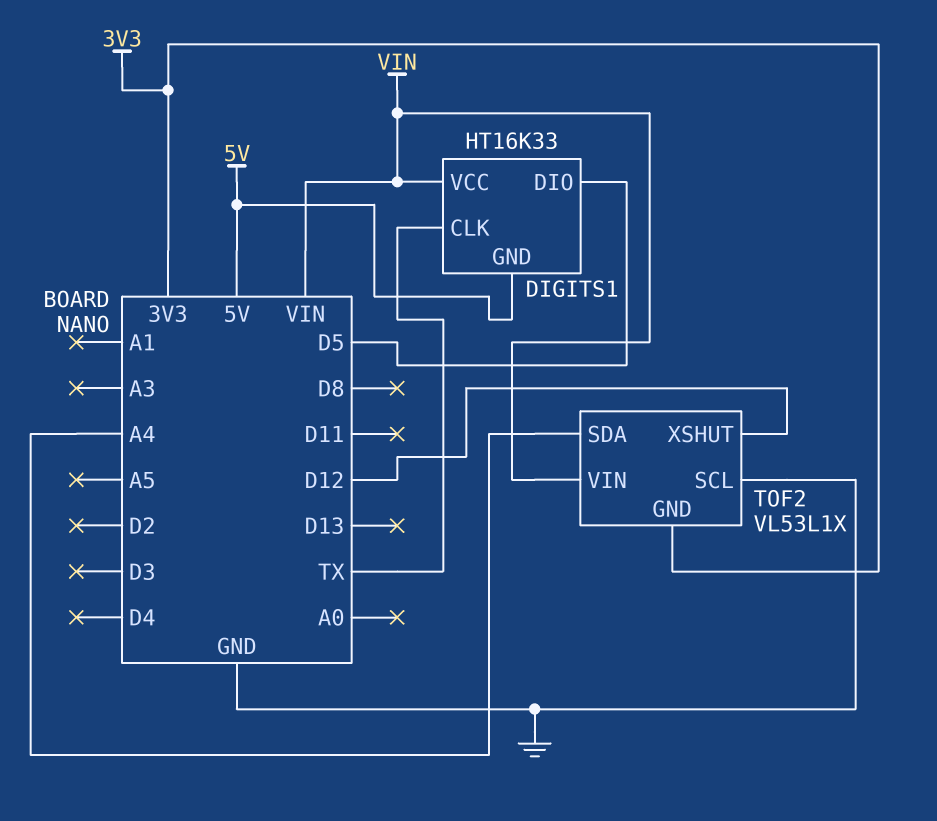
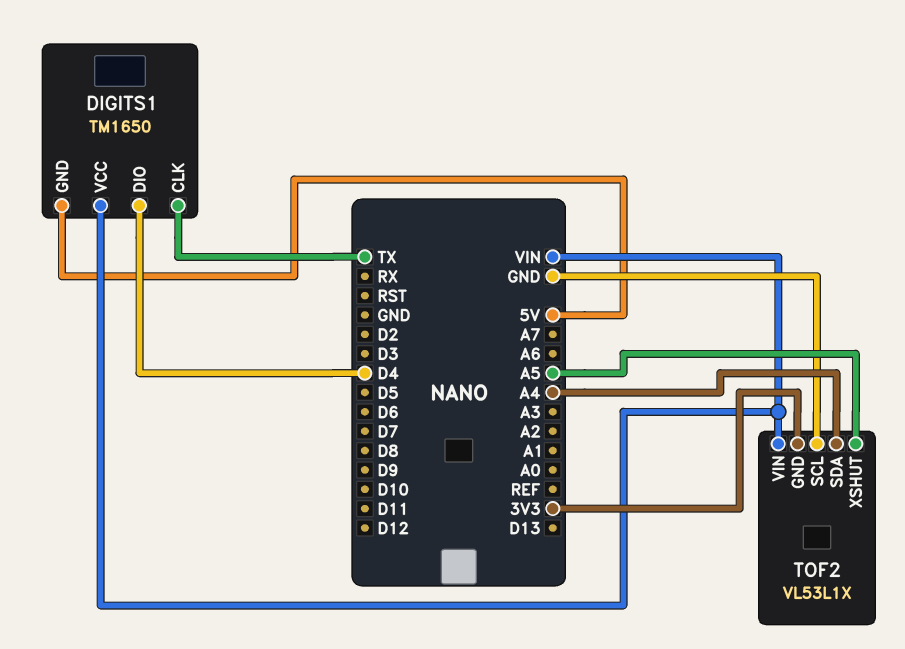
DIGITS1: HT16K33 -> TM1650
DIGITS1 pin DIO: D5 -> D4
TOF2 pin XSHUT: D12 -> A5

